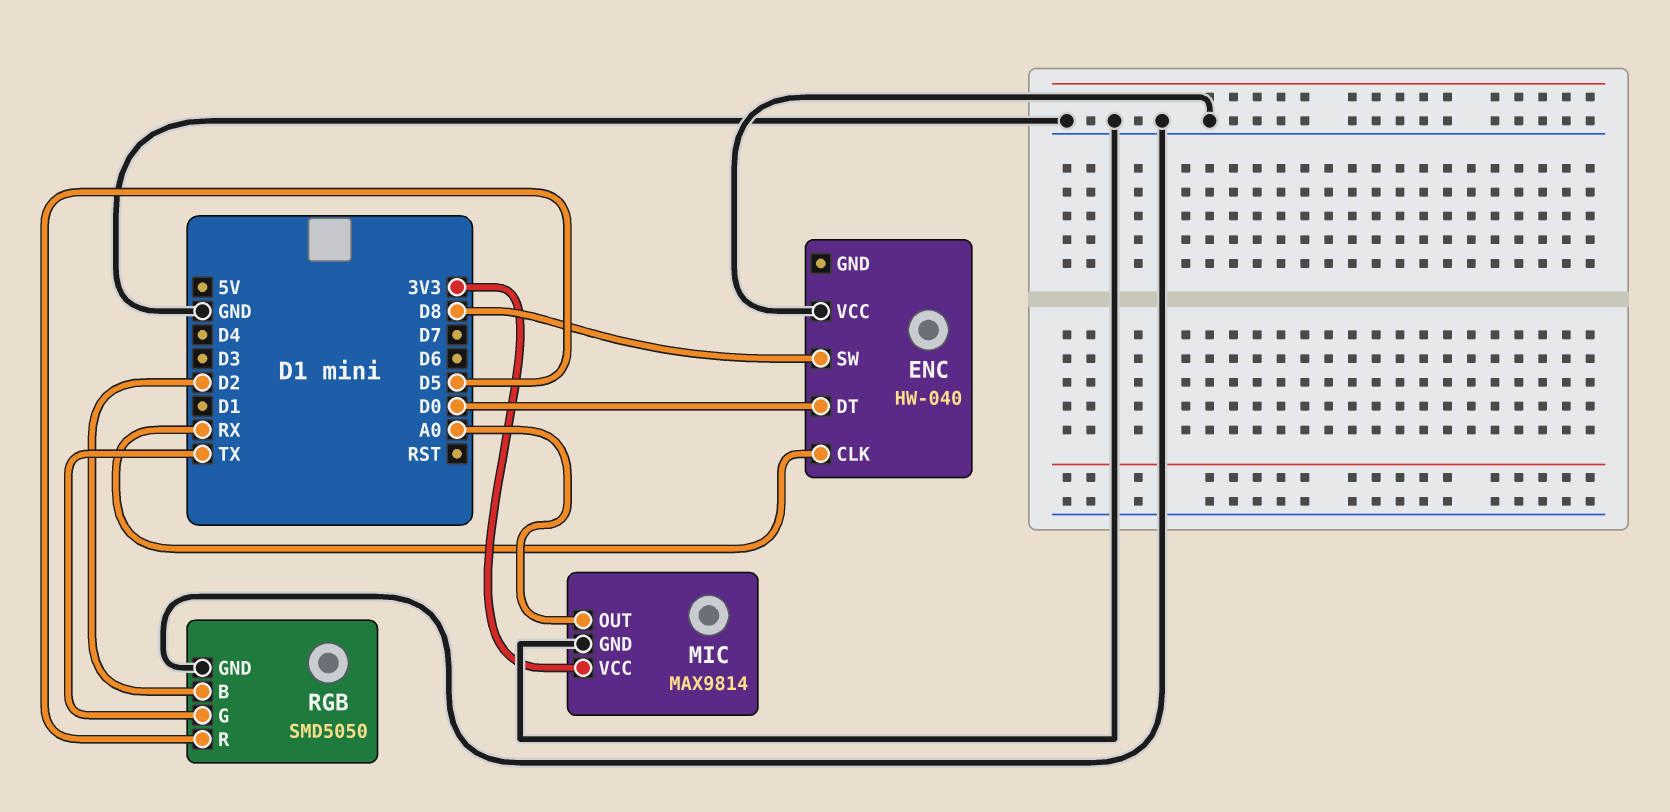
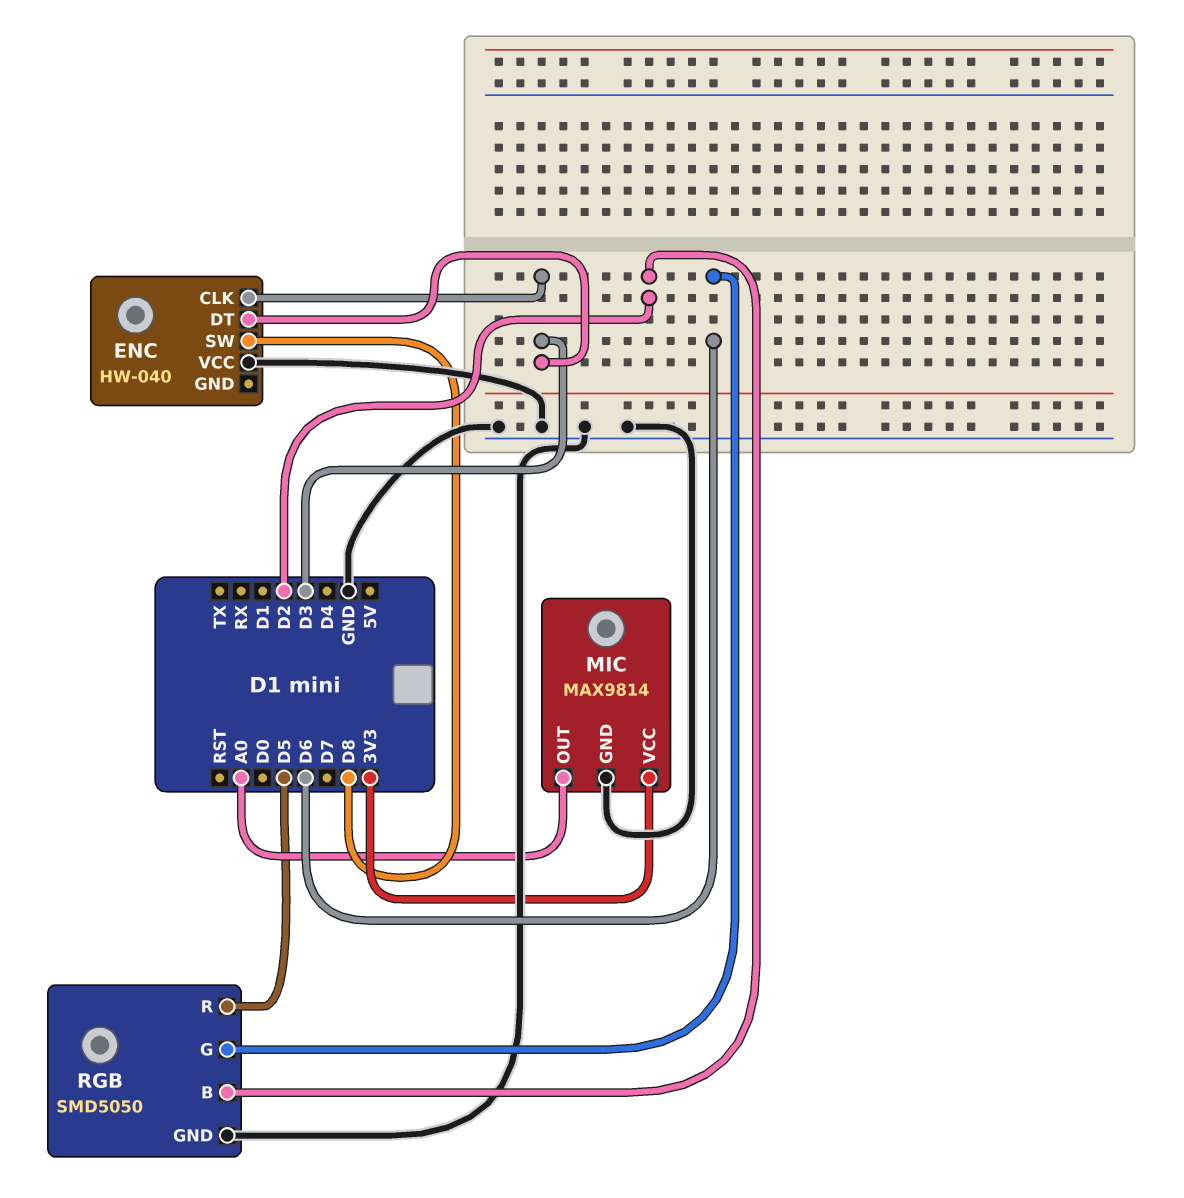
ENC pin CLK: RX -> D3
ENC pin DT: D0 -> D3
RGB pin G: TX -> D6

